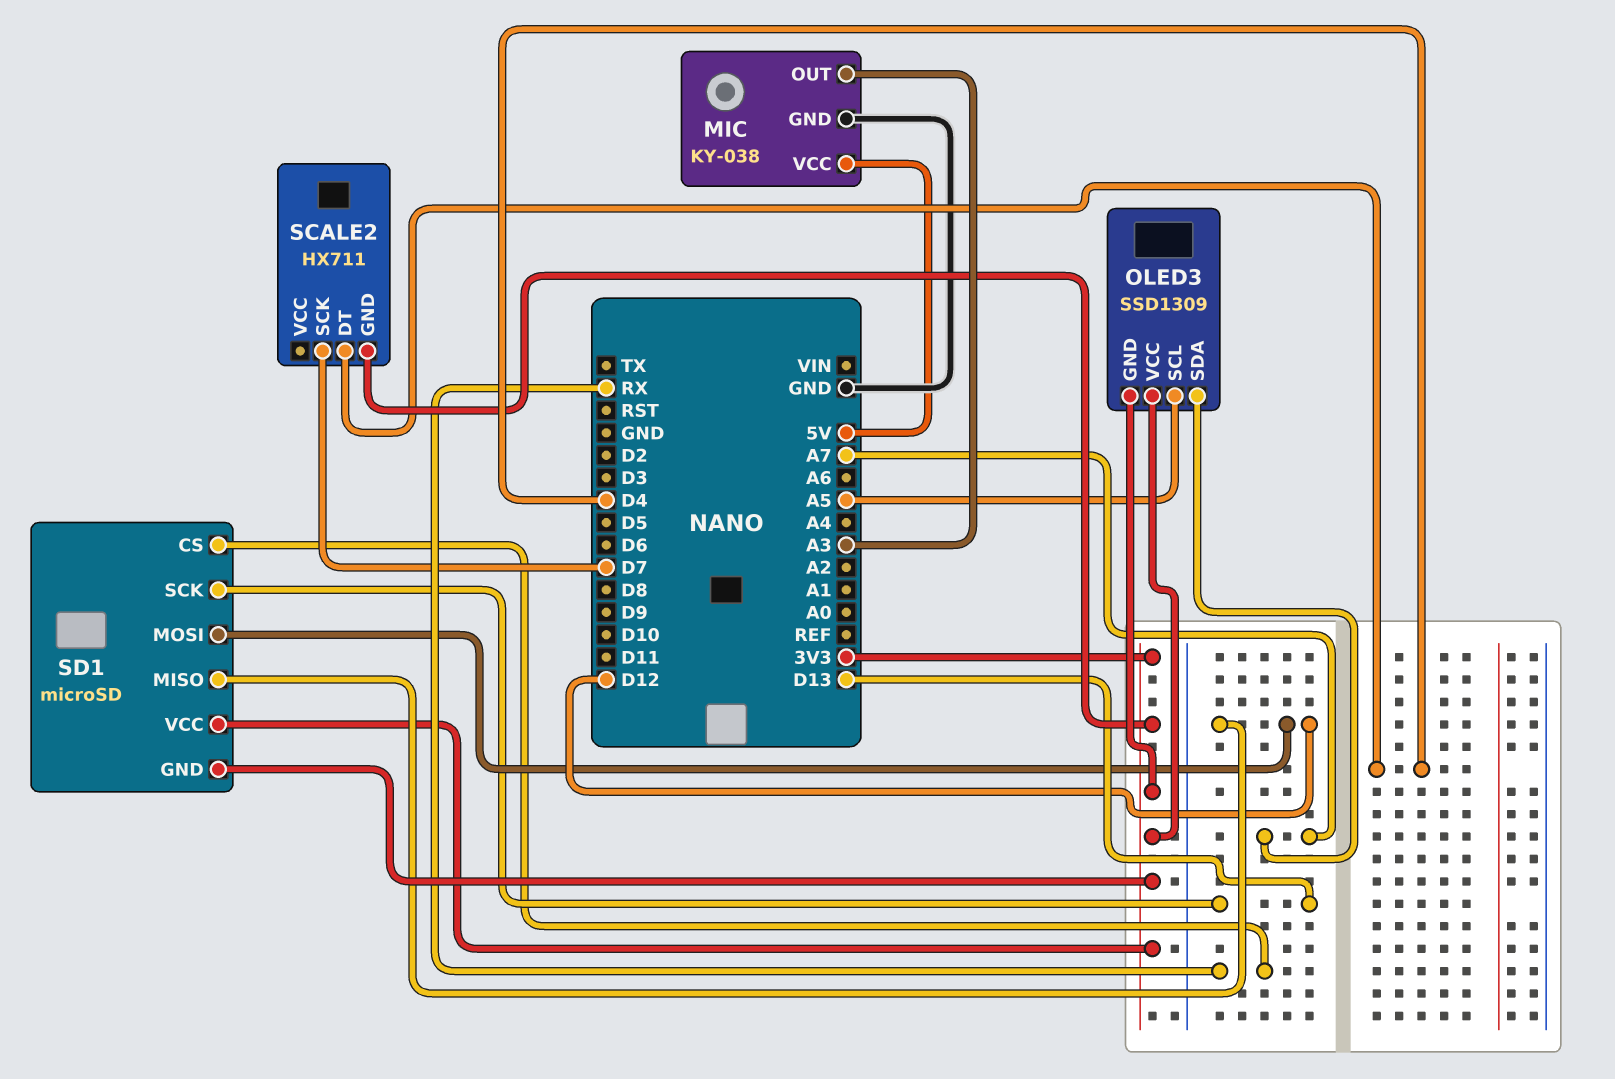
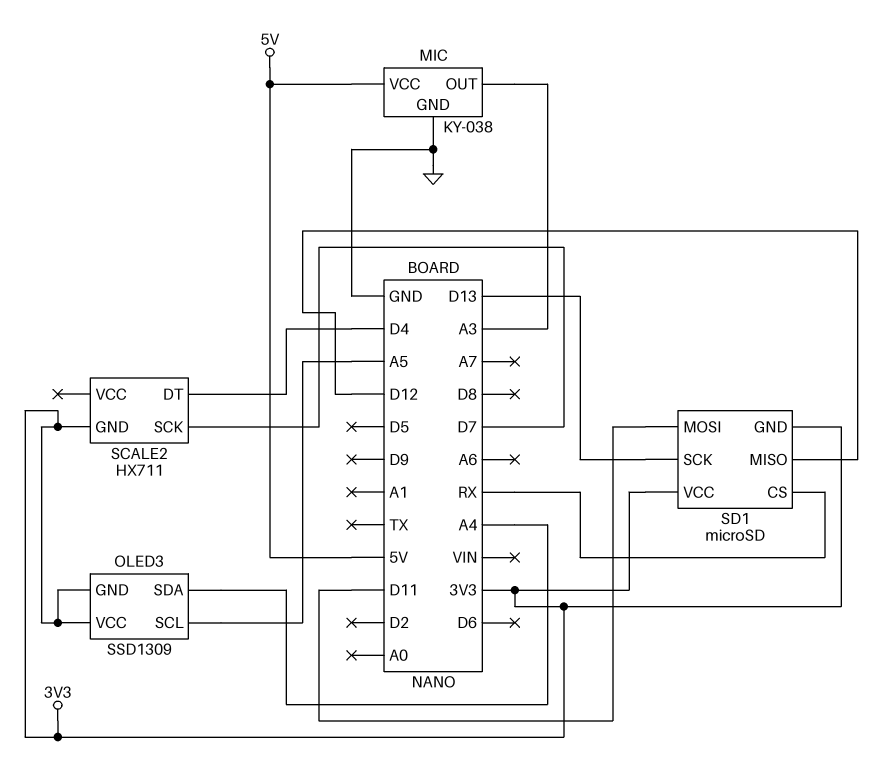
OLED3 pin SDA: A7 -> A4
SD1 pin MOSI: D12 -> D11

